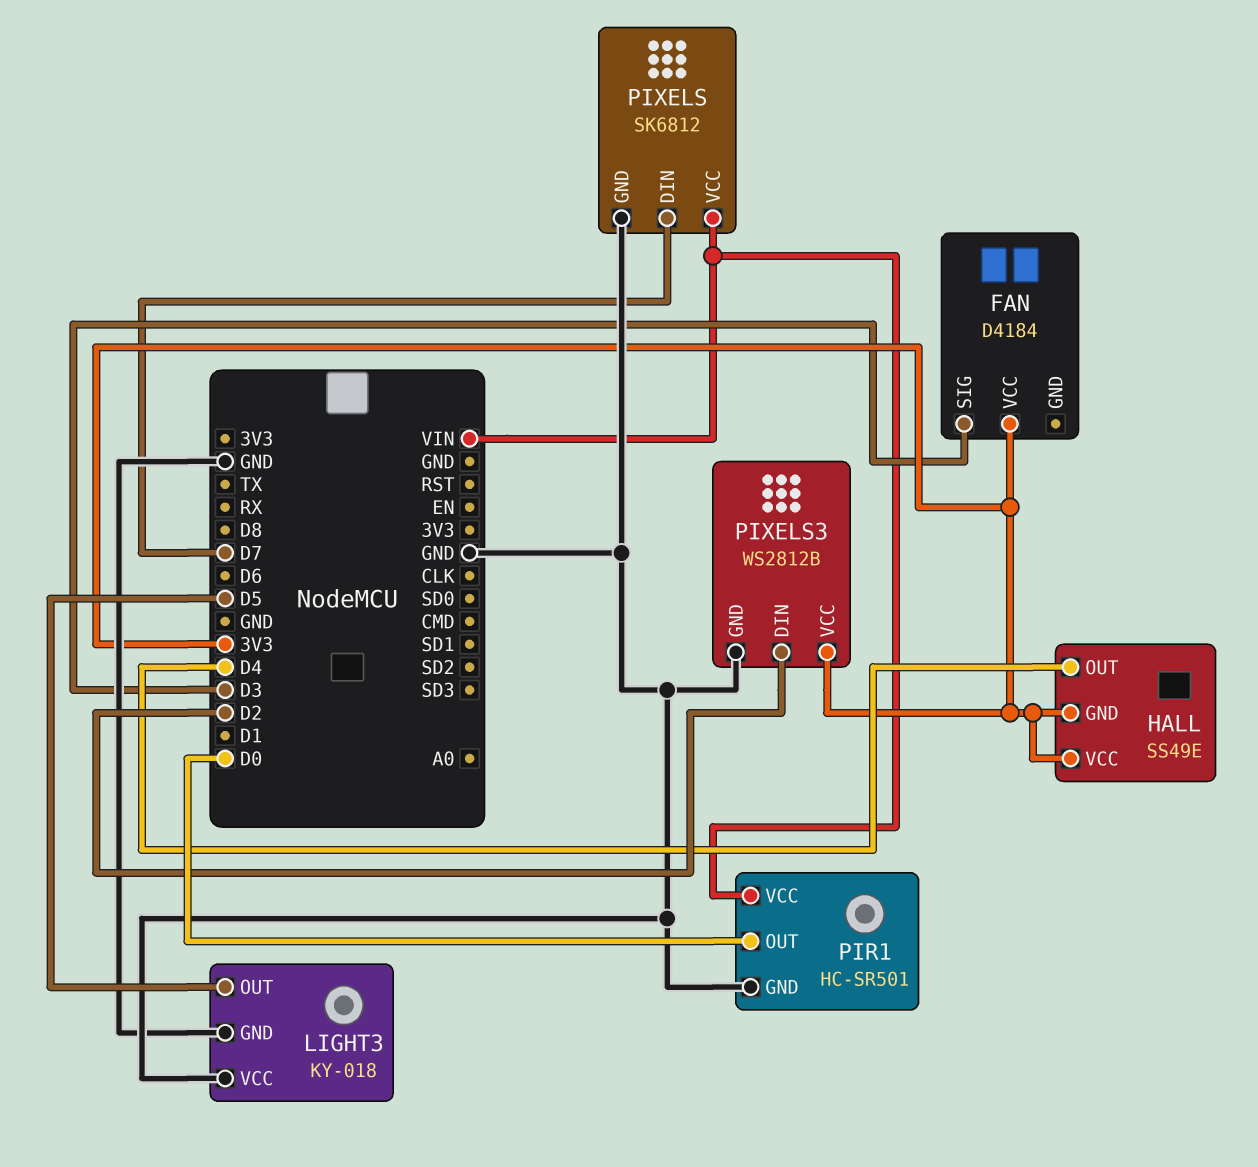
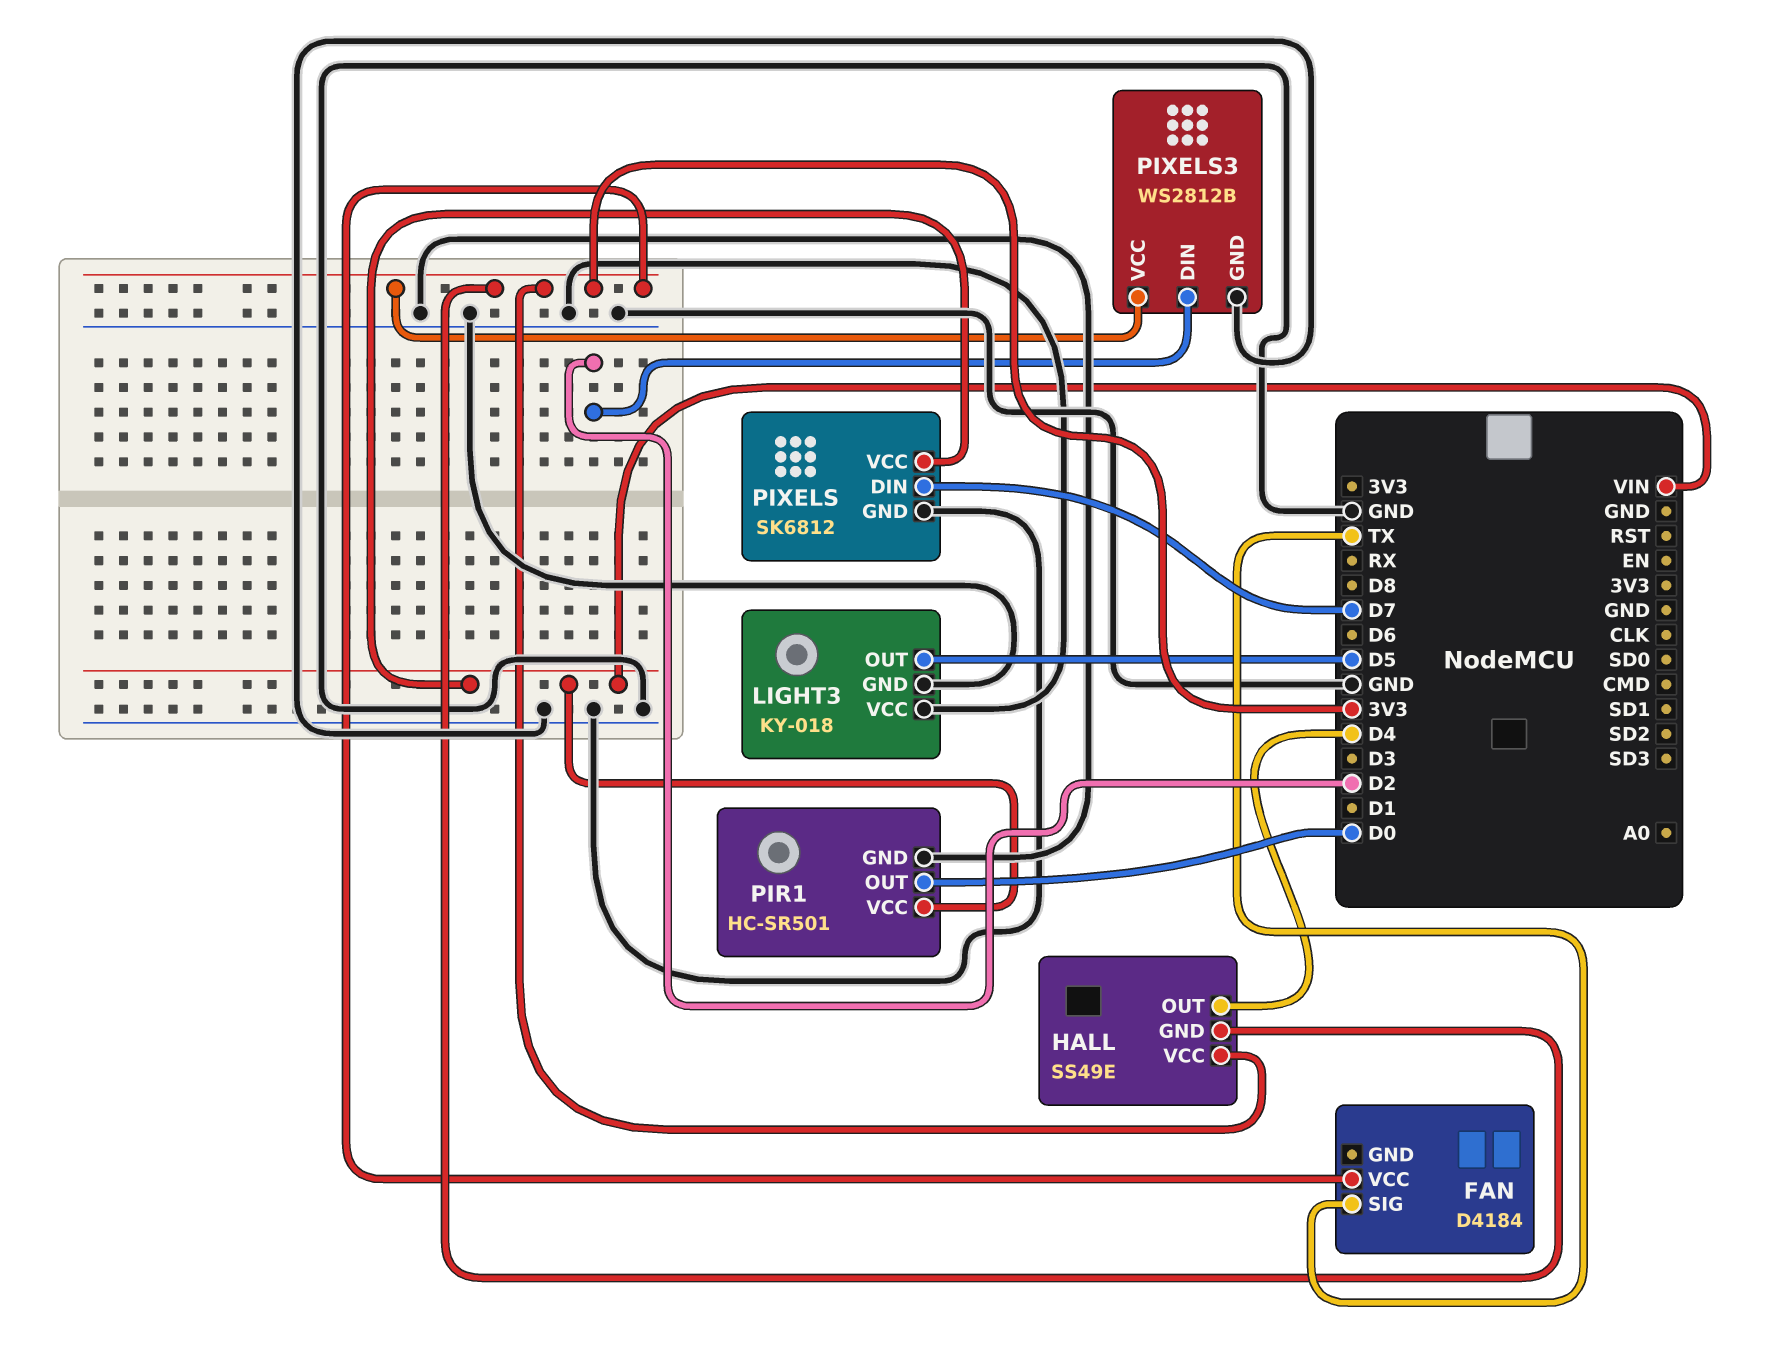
FAN pin SIG: D3 -> TX

